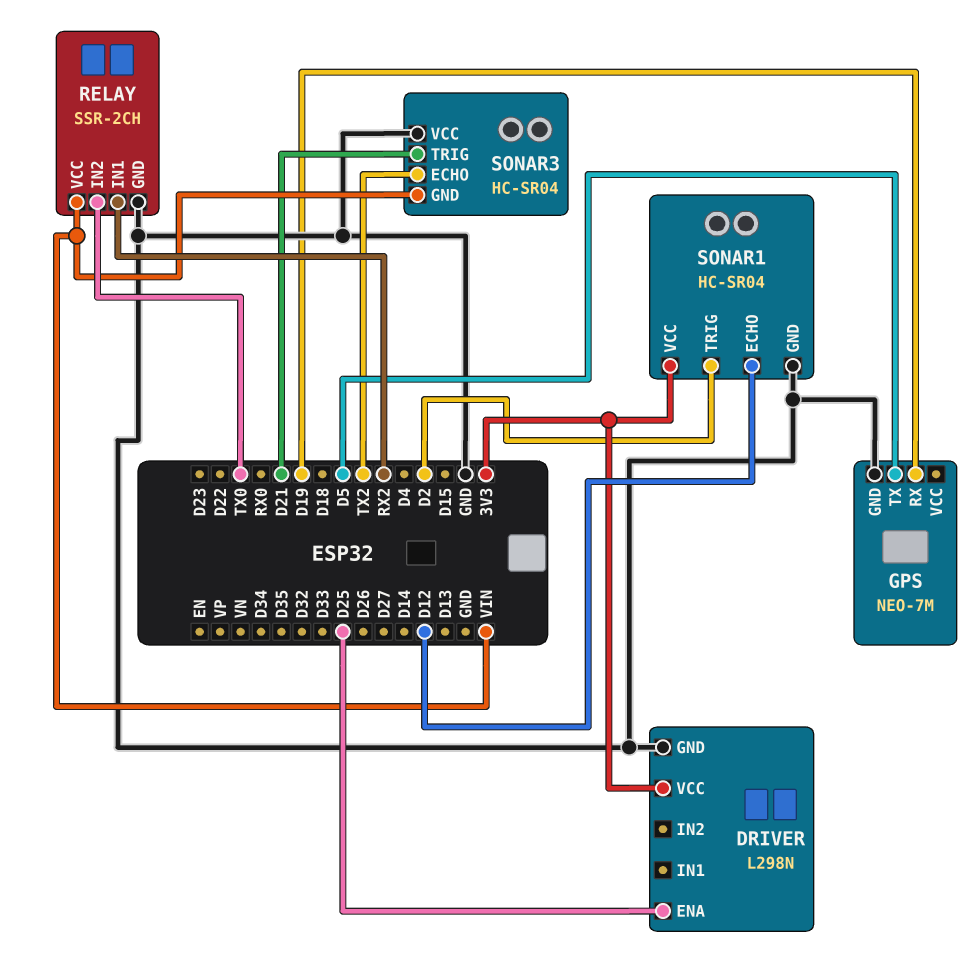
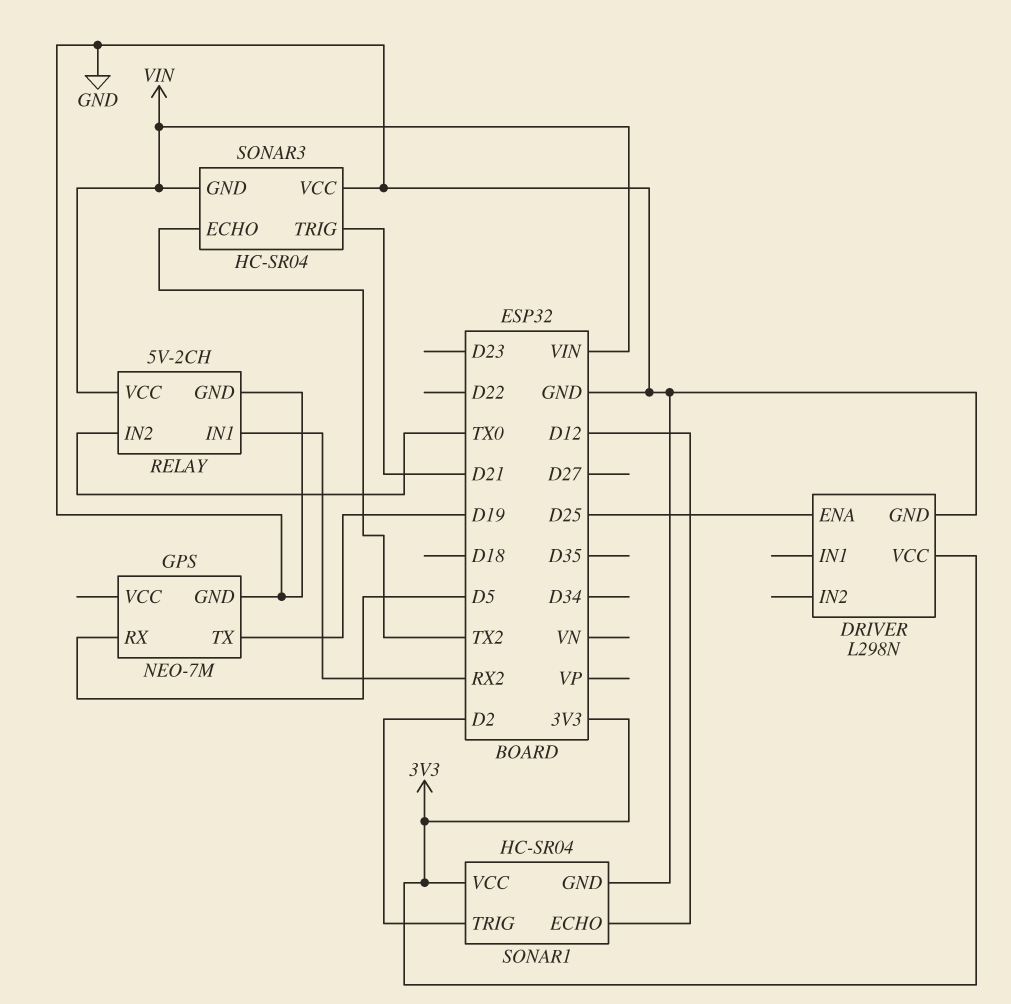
GPS pin RX: D19 -> D5
GPS pin TX: D5 -> D19
RELAY: SSR-2CH -> 5V-2CH

